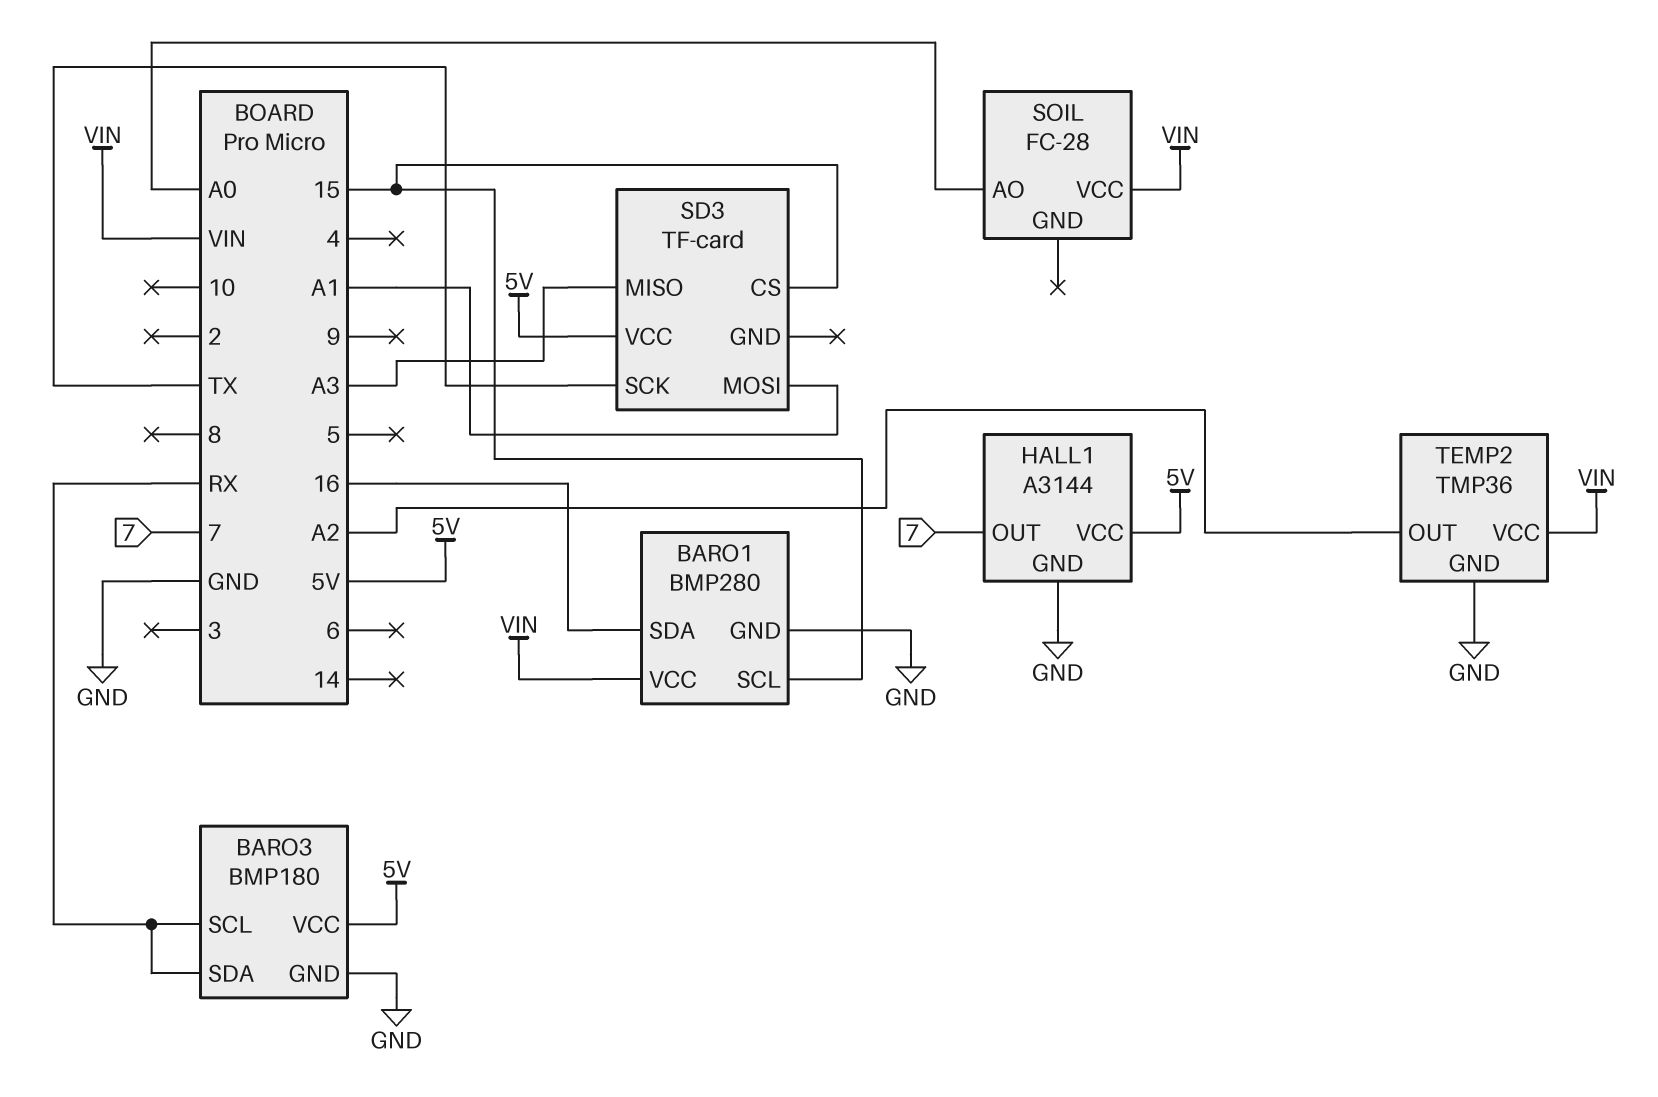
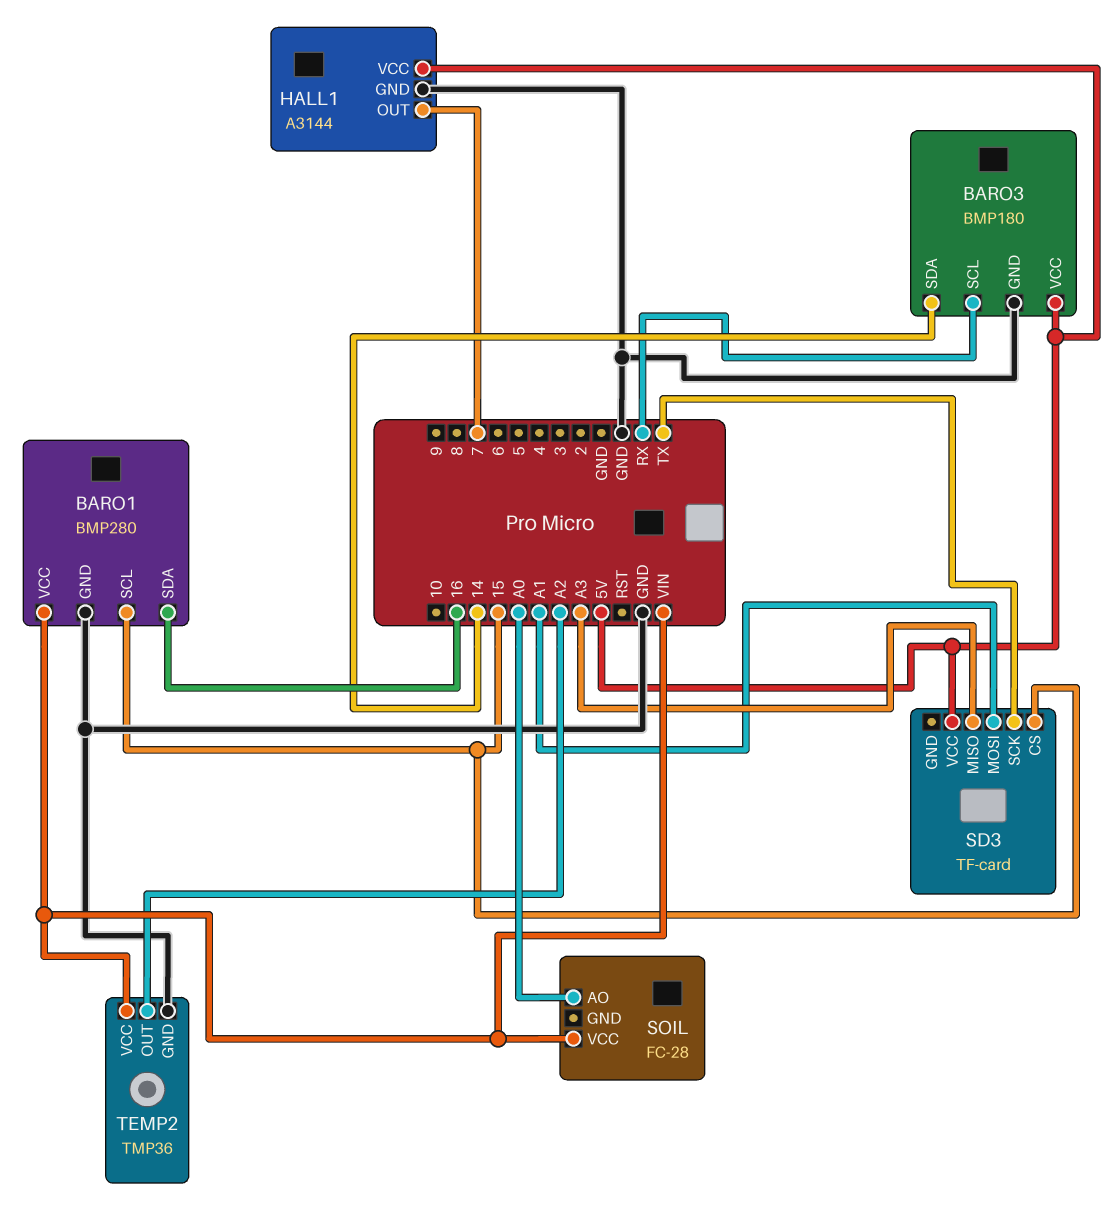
BARO3 pin SDA: RX -> 14

